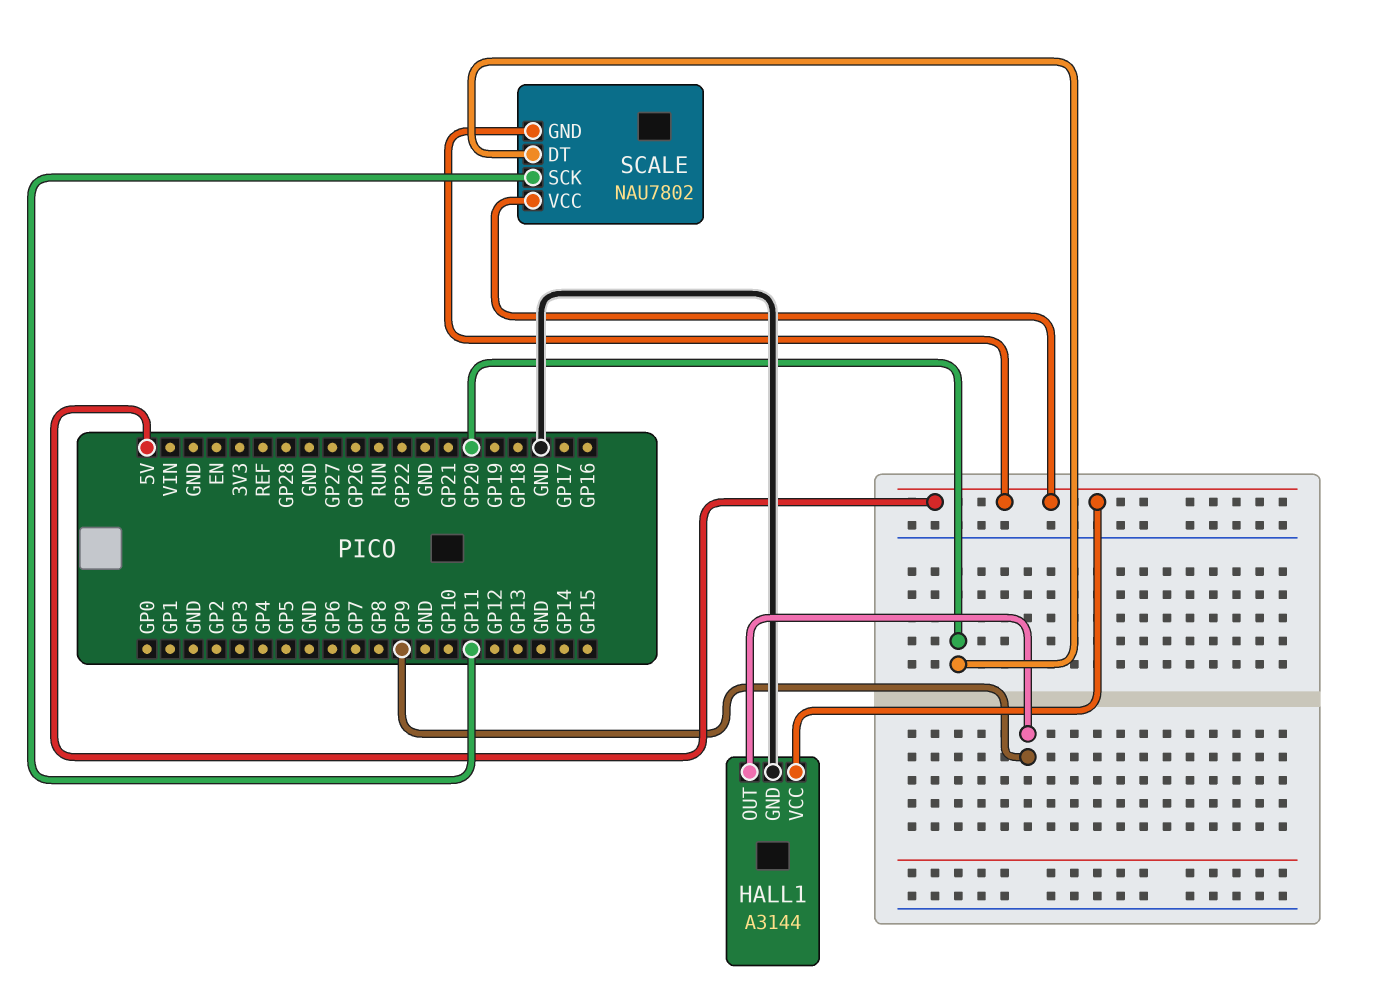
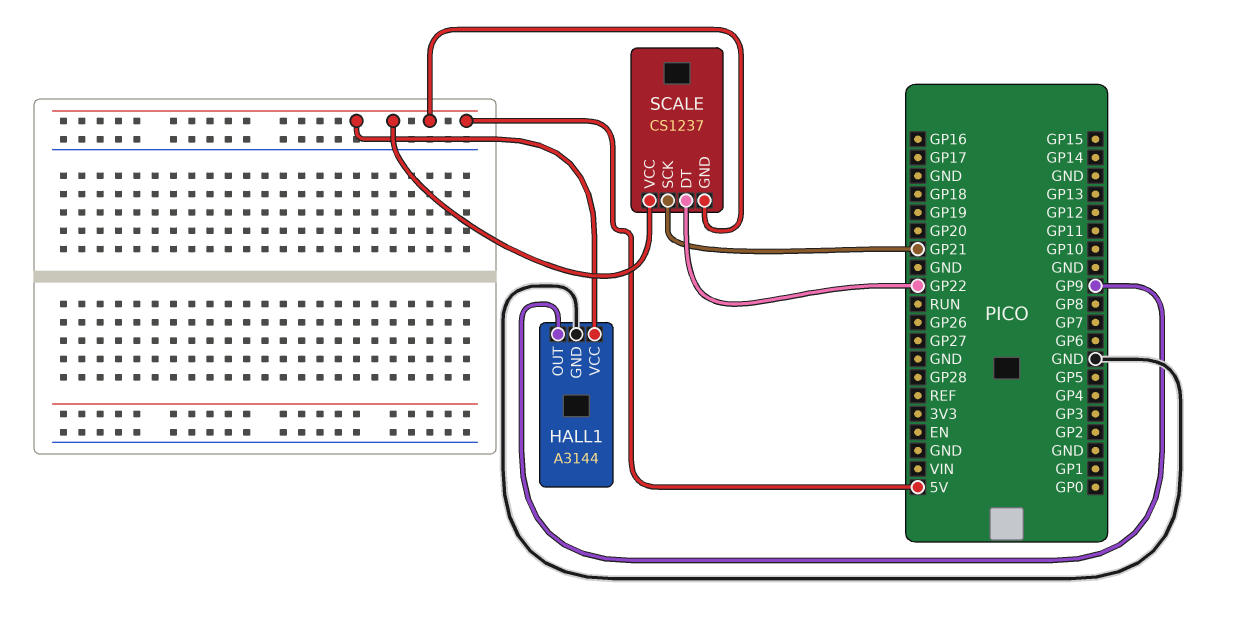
SCALE: NAU7802 -> CS1237
SCALE pin DT: GP20 -> GP22
SCALE pin SCK: GP11 -> GP21

